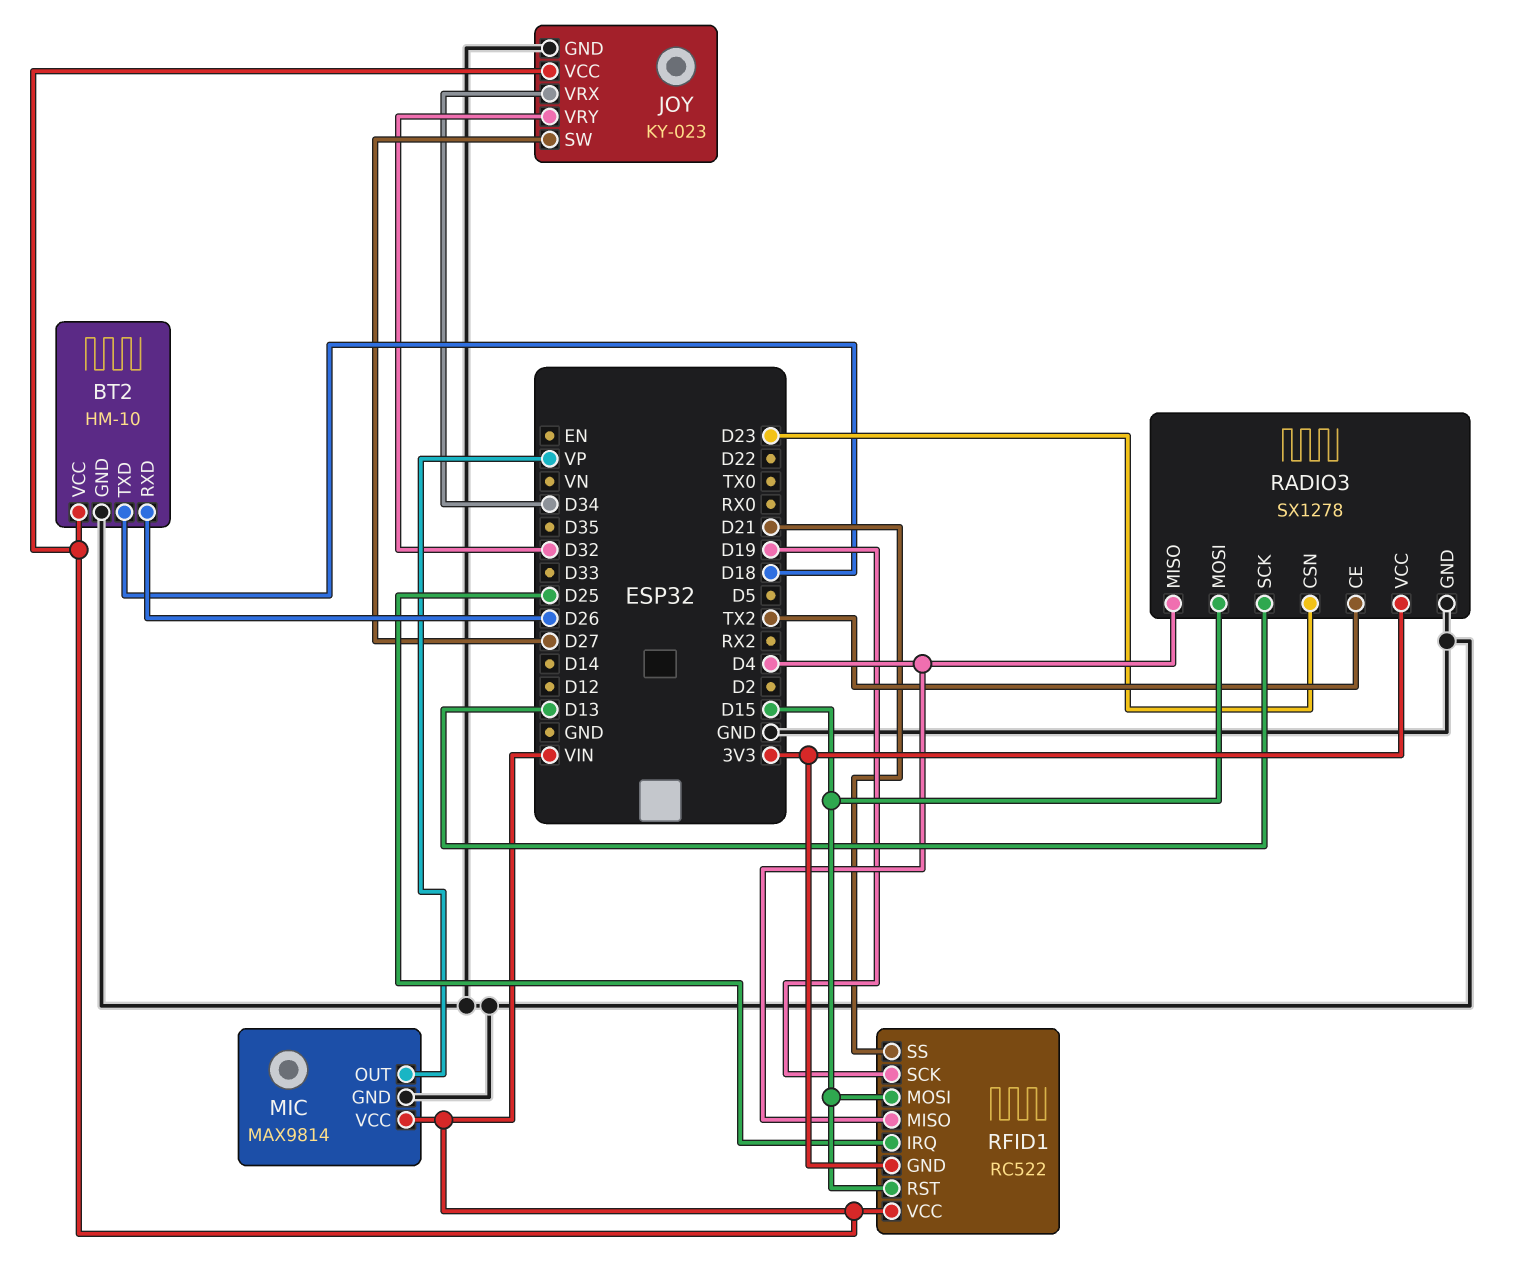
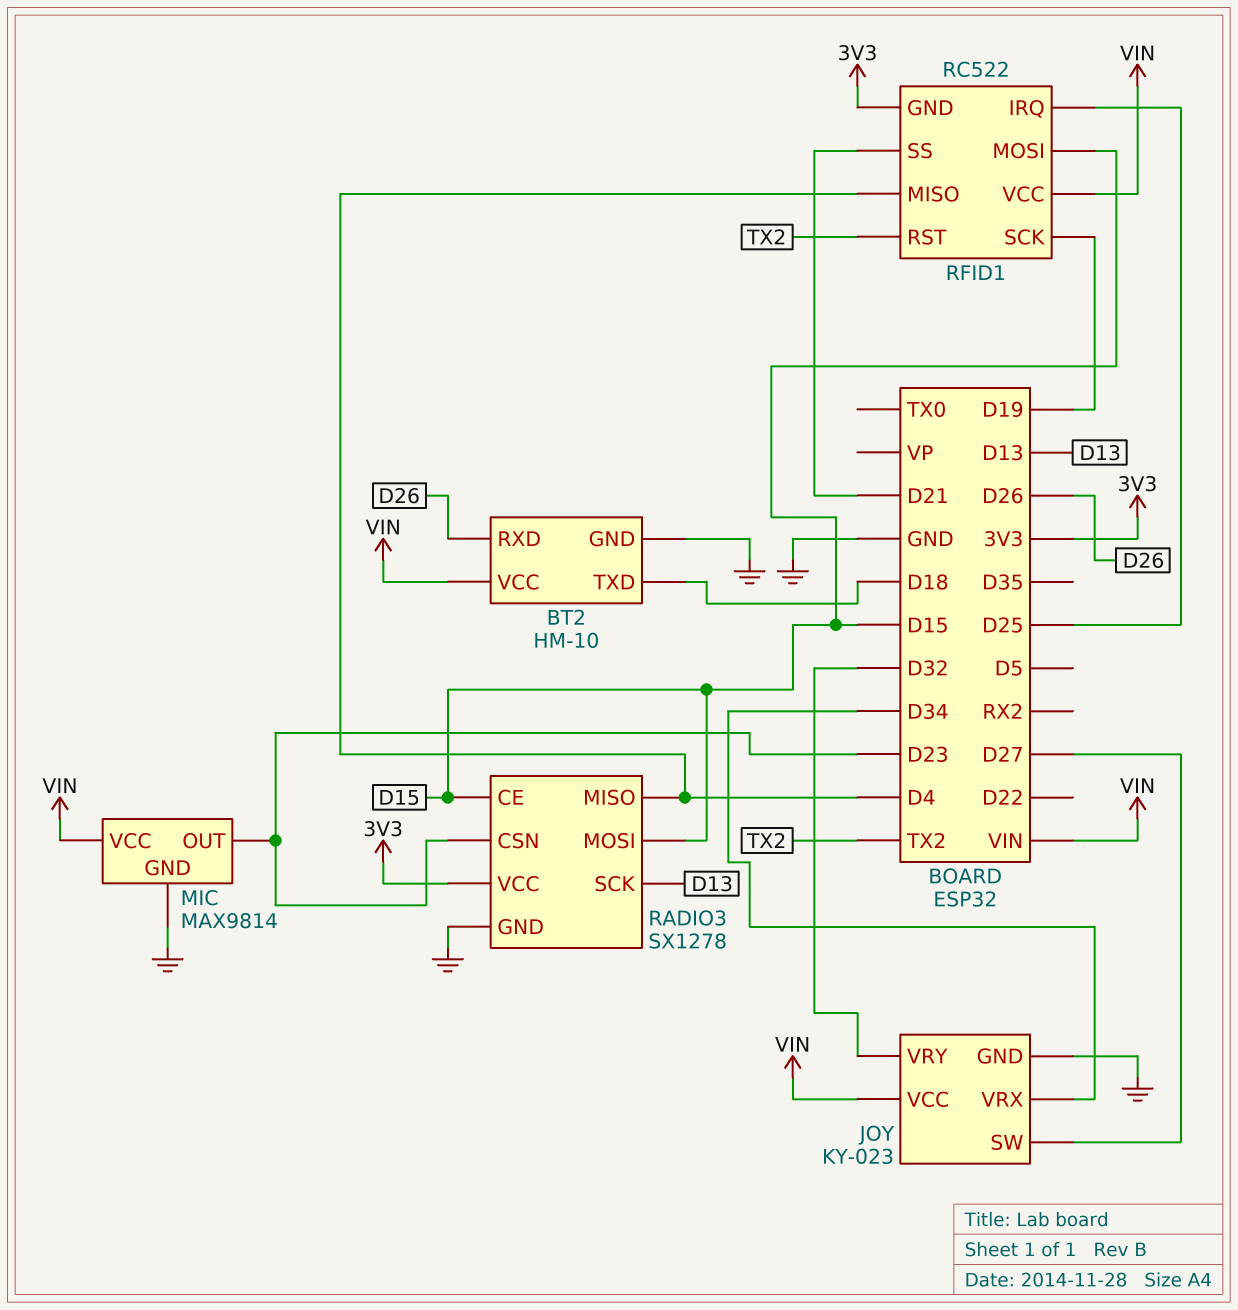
MIC pin OUT: VP -> D23
RADIO3 pin CE: TX2 -> D15
RFID1 pin RST: D15 -> TX2

